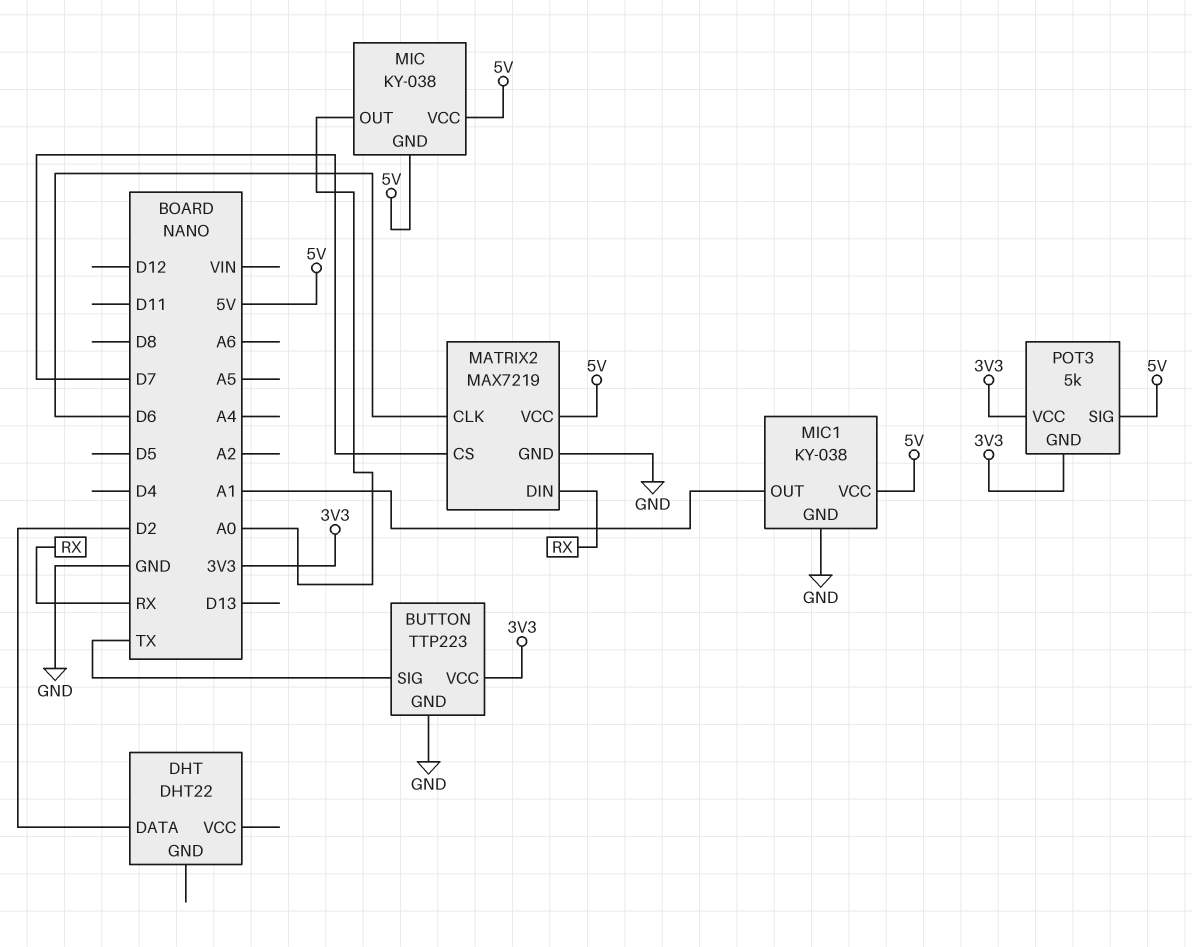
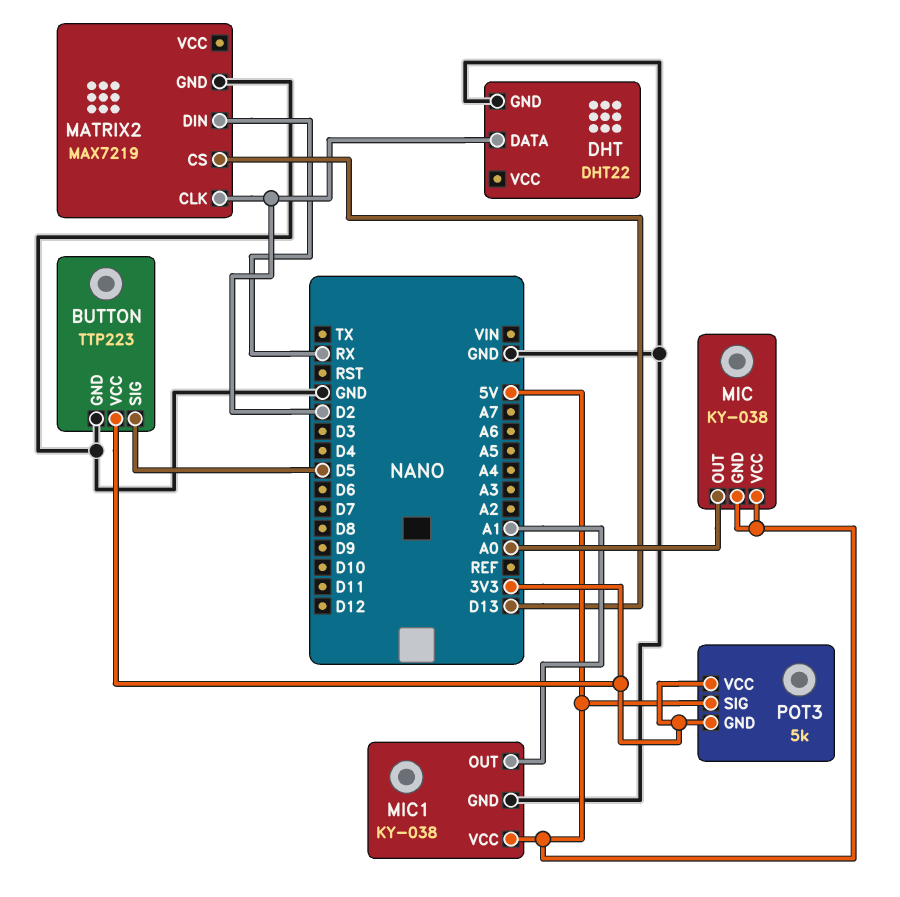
BUTTON pin SIG: TX -> D5
DHT pin GND: none -> GND
MATRIX2 pin CLK: D6 -> D2
MATRIX2 pin CS: D7 -> D13
MATRIX2 pin VCC: 5V -> none

